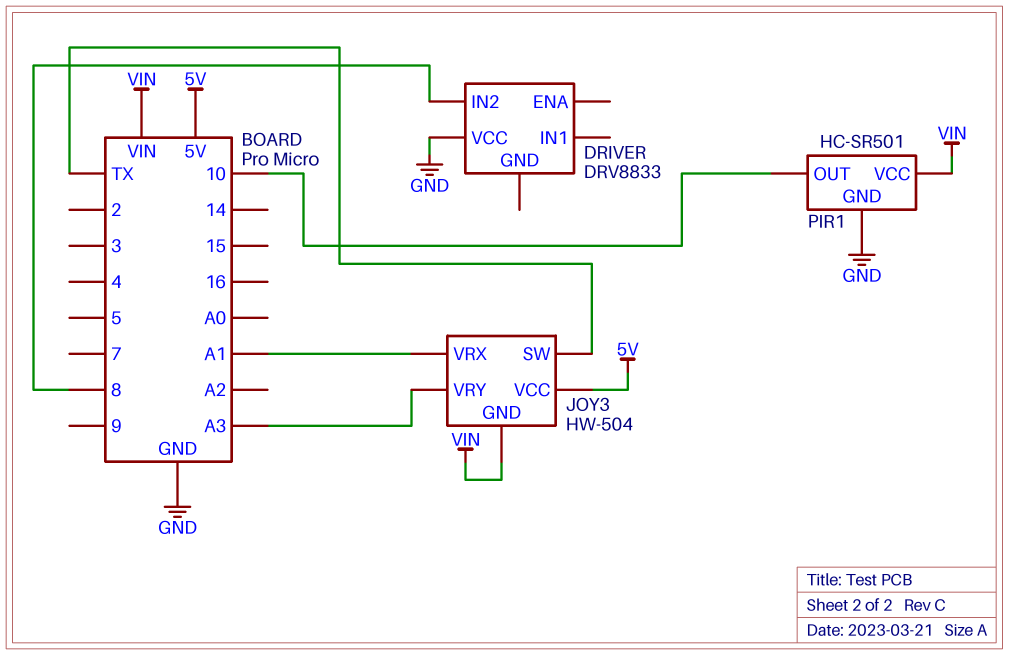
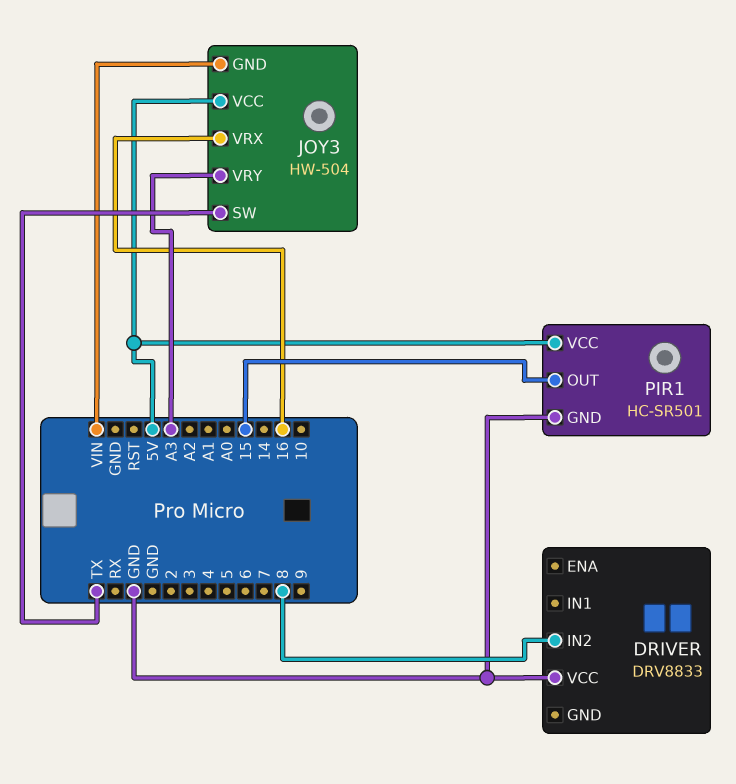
JOY3 pin VRX: A1 -> 16
PIR1 pin OUT: 10 -> 15
PIR1 pin VCC: VIN -> 5V

